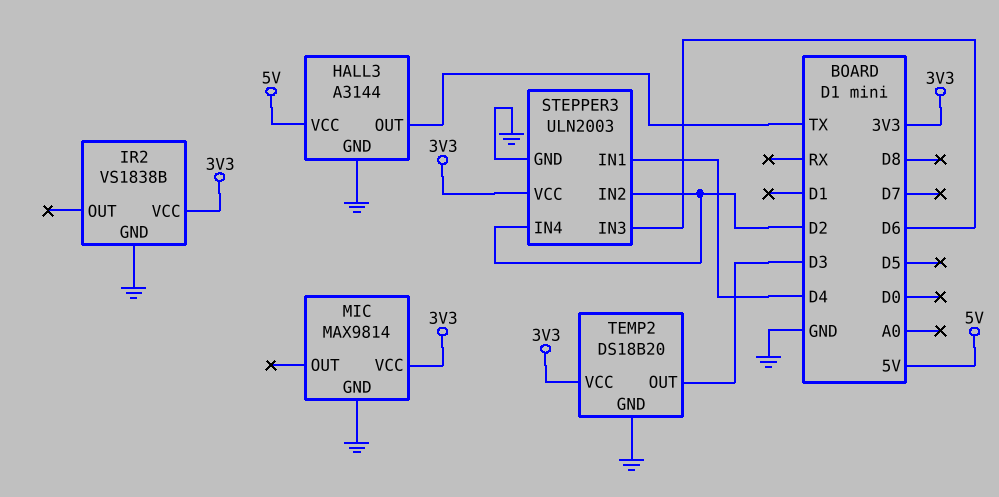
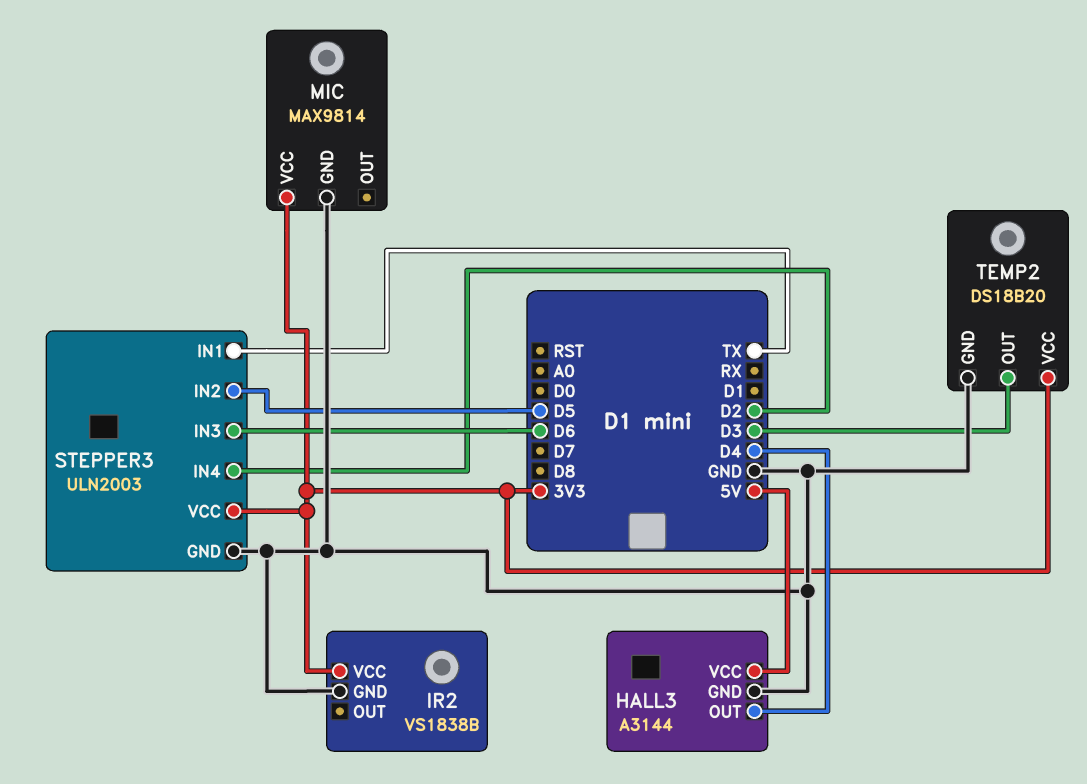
HALL3 pin OUT: TX -> D4
STEPPER3 pin IN1: D4 -> TX
STEPPER3 pin IN2: D2 -> D5

